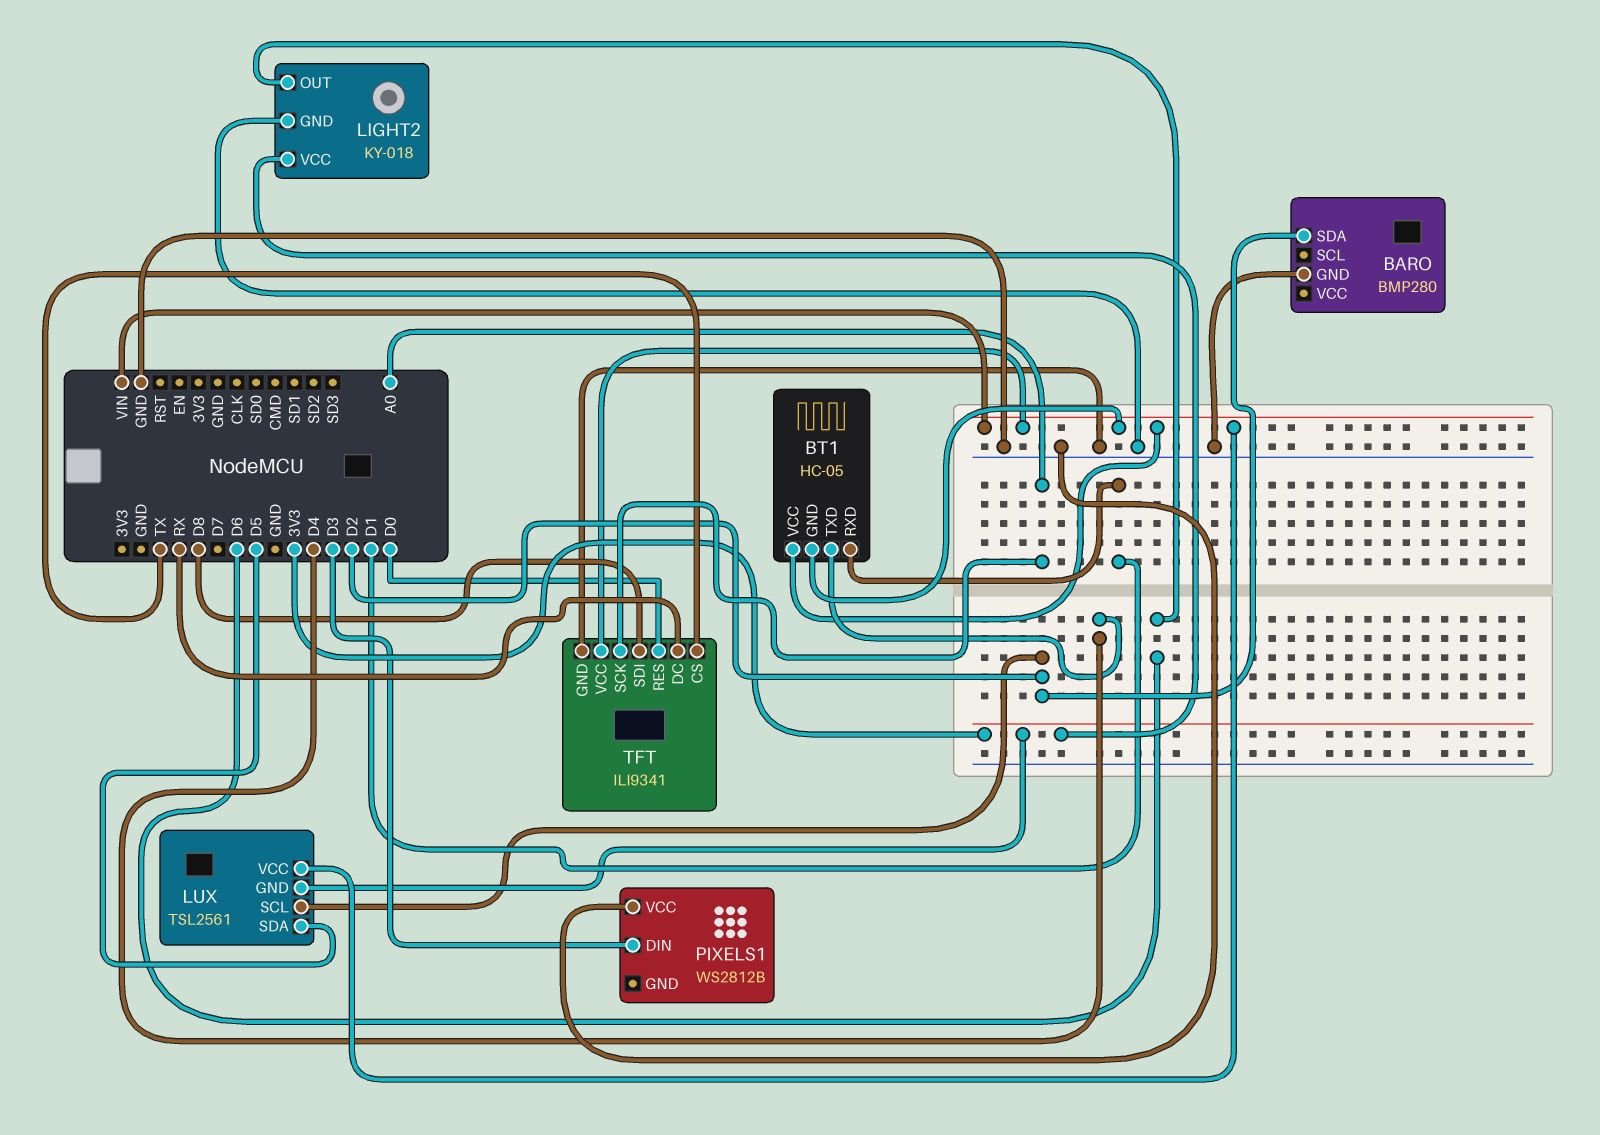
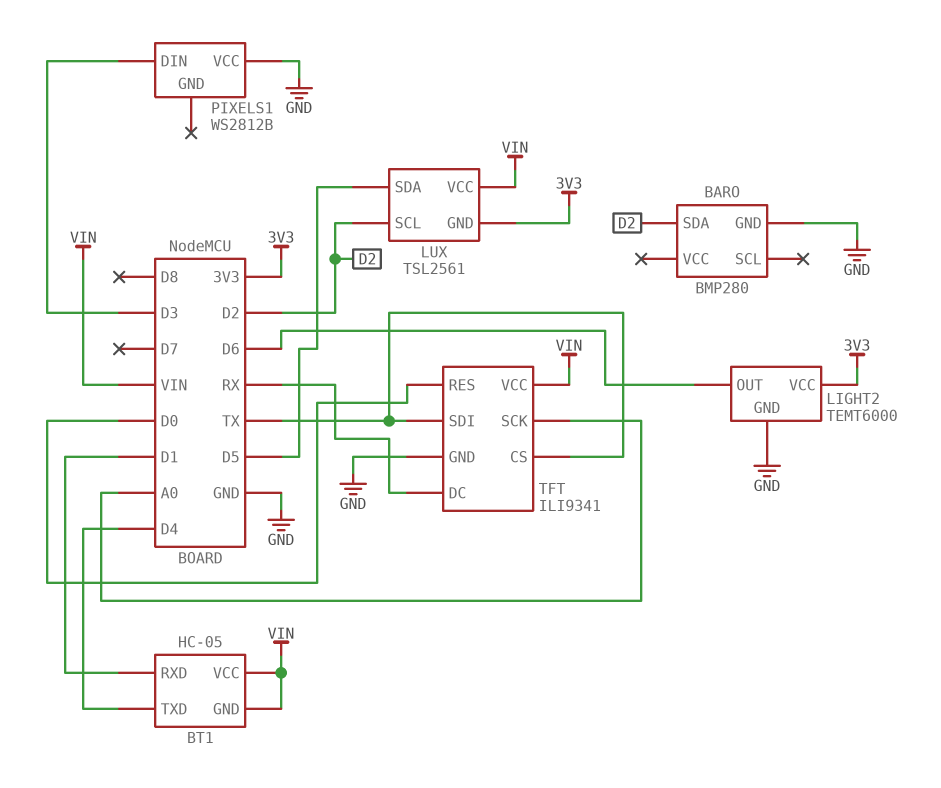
LIGHT2: KY-018 -> TEMT6000
TFT pin SDI: D8 -> TX

